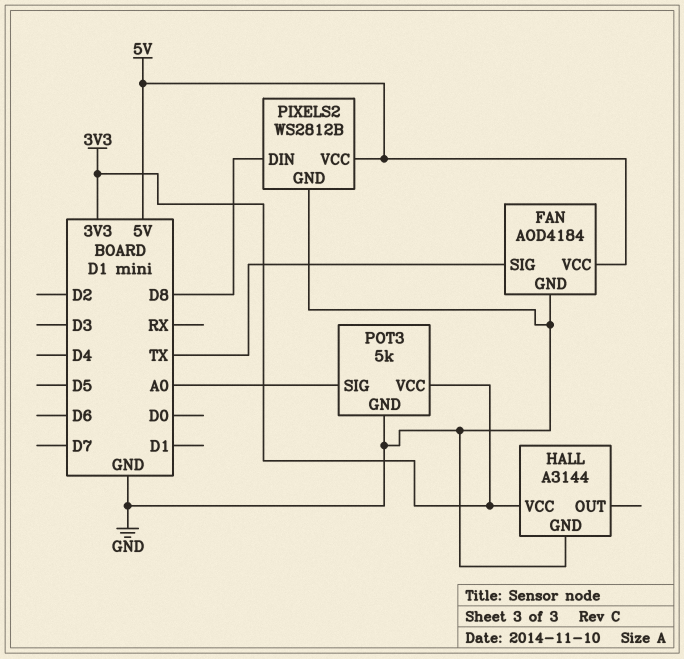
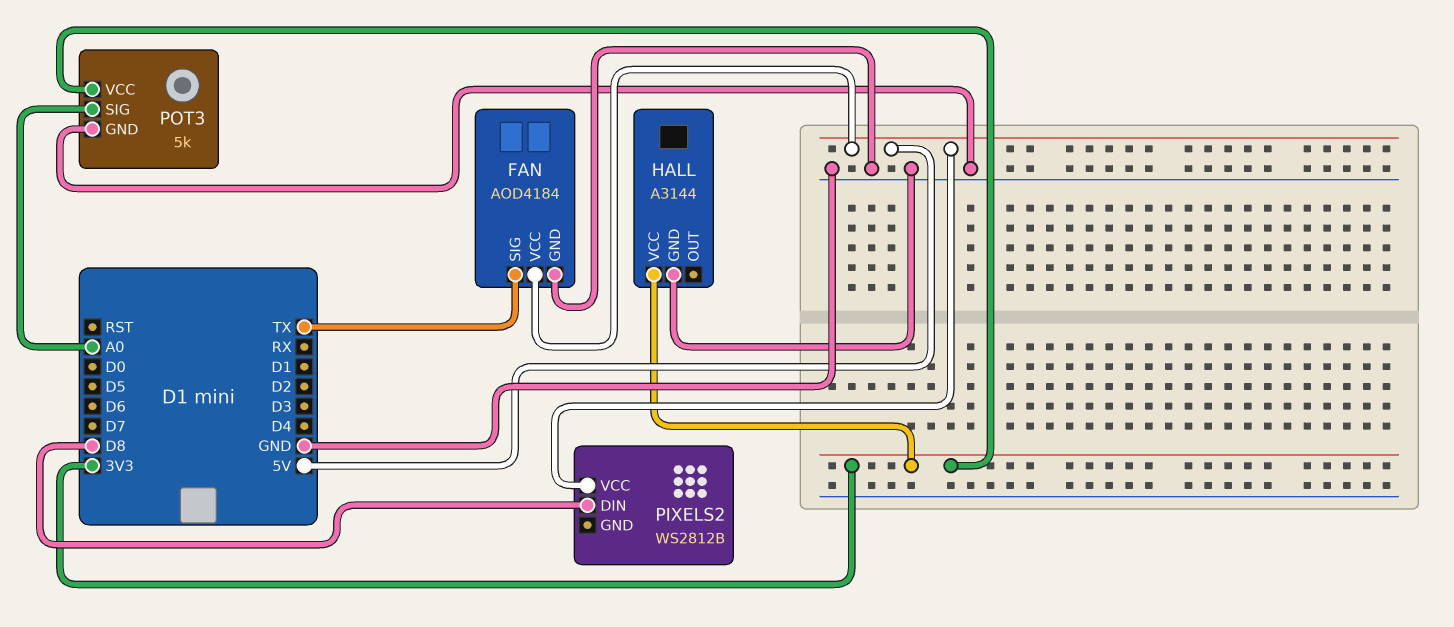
PIXELS2 pin GND: GND -> none

